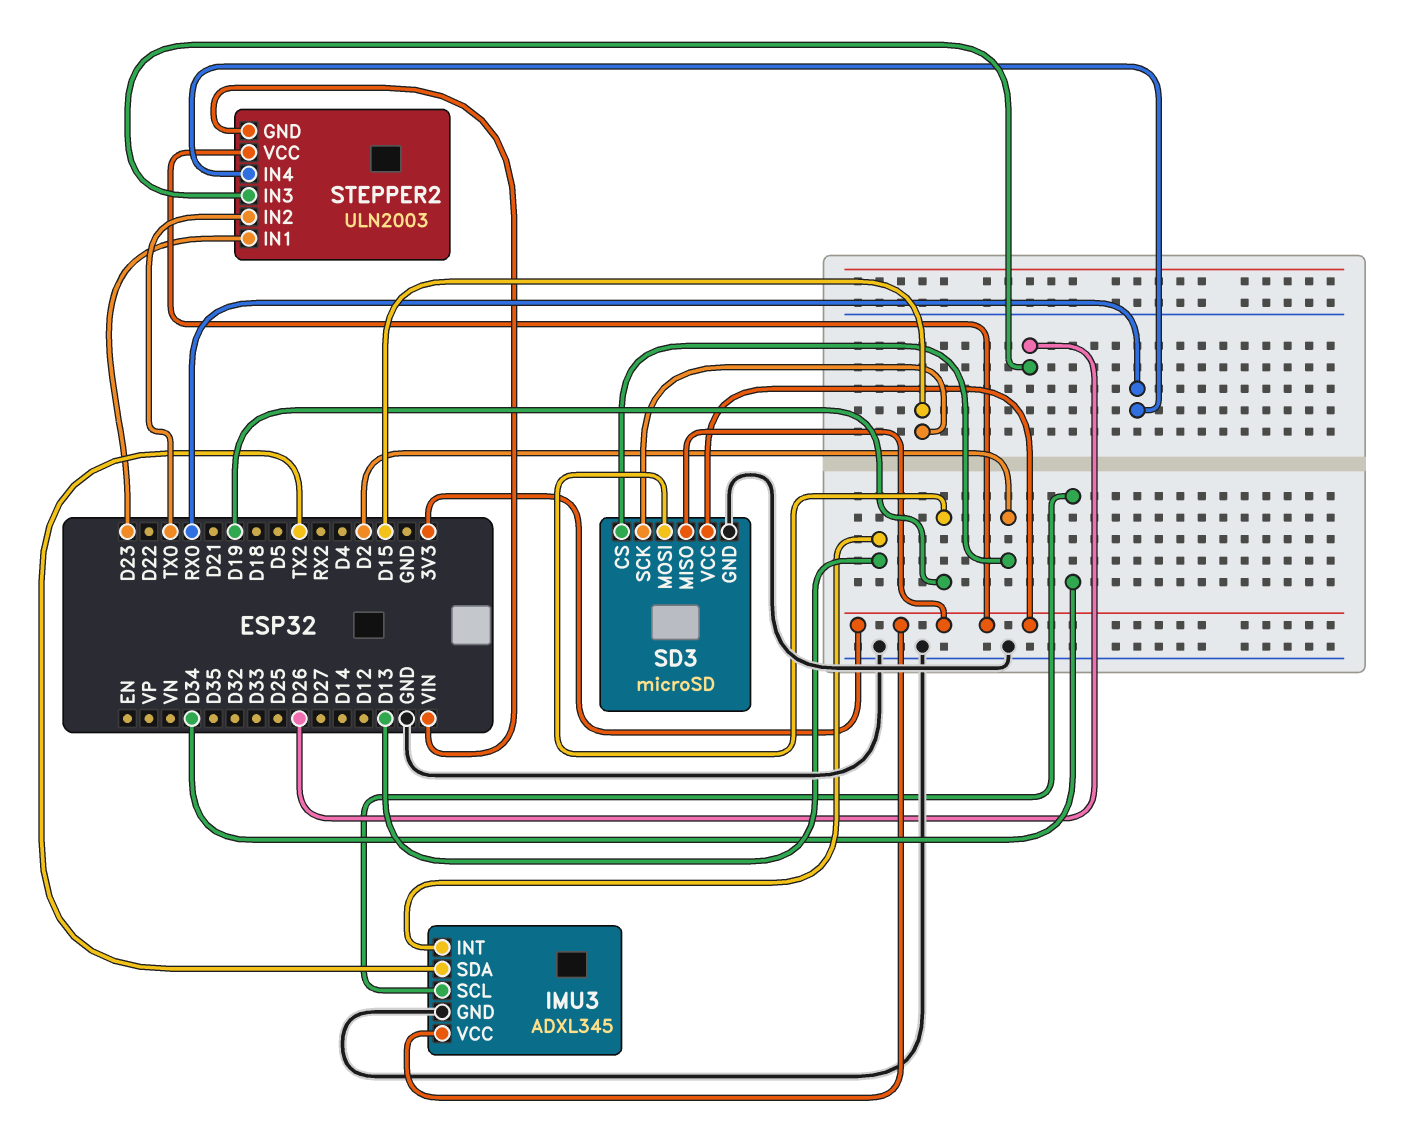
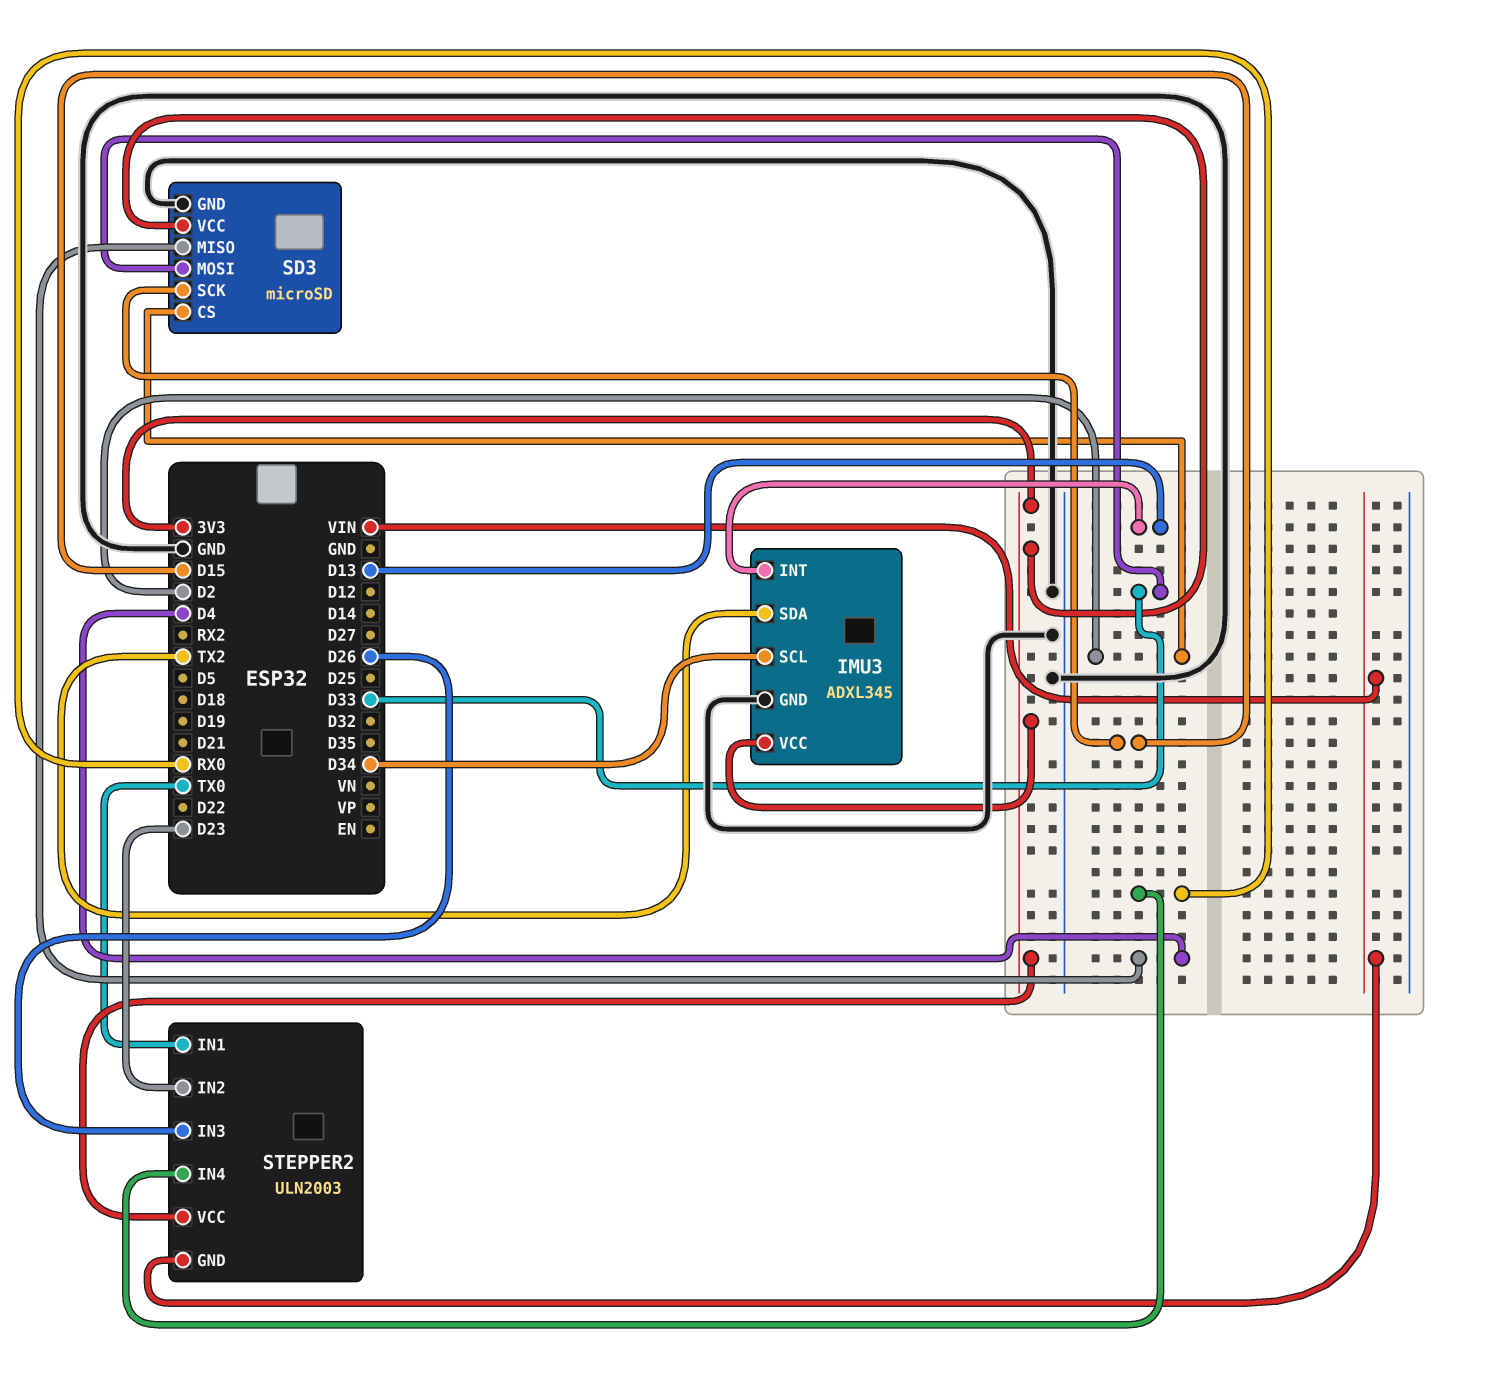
SD3 pin MISO: 3V3 -> D4
SD3 pin MOSI: D19 -> D33
STEPPER2 pin IN1: D23 -> TX0
STEPPER2 pin IN2: TX0 -> D23

